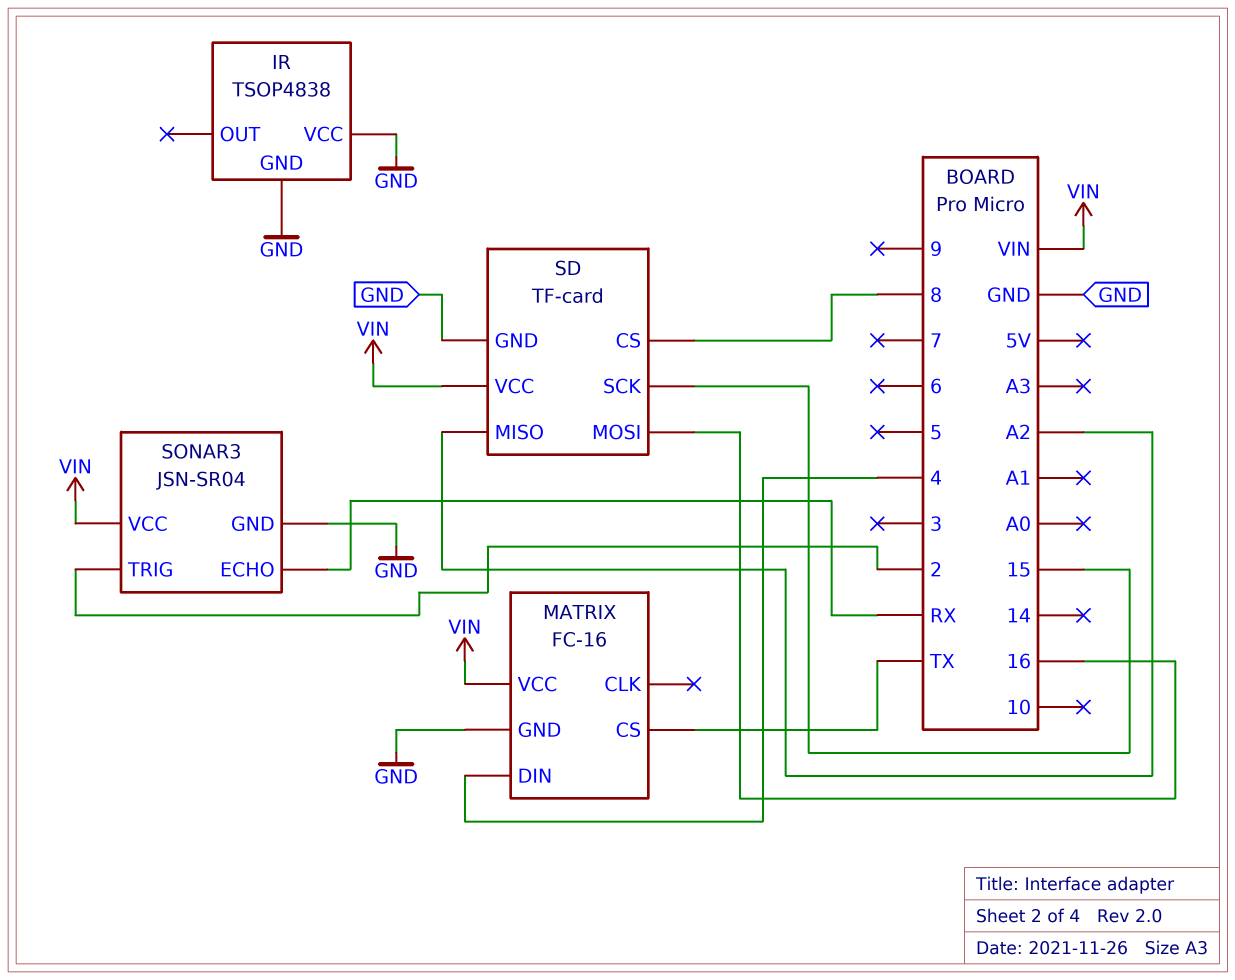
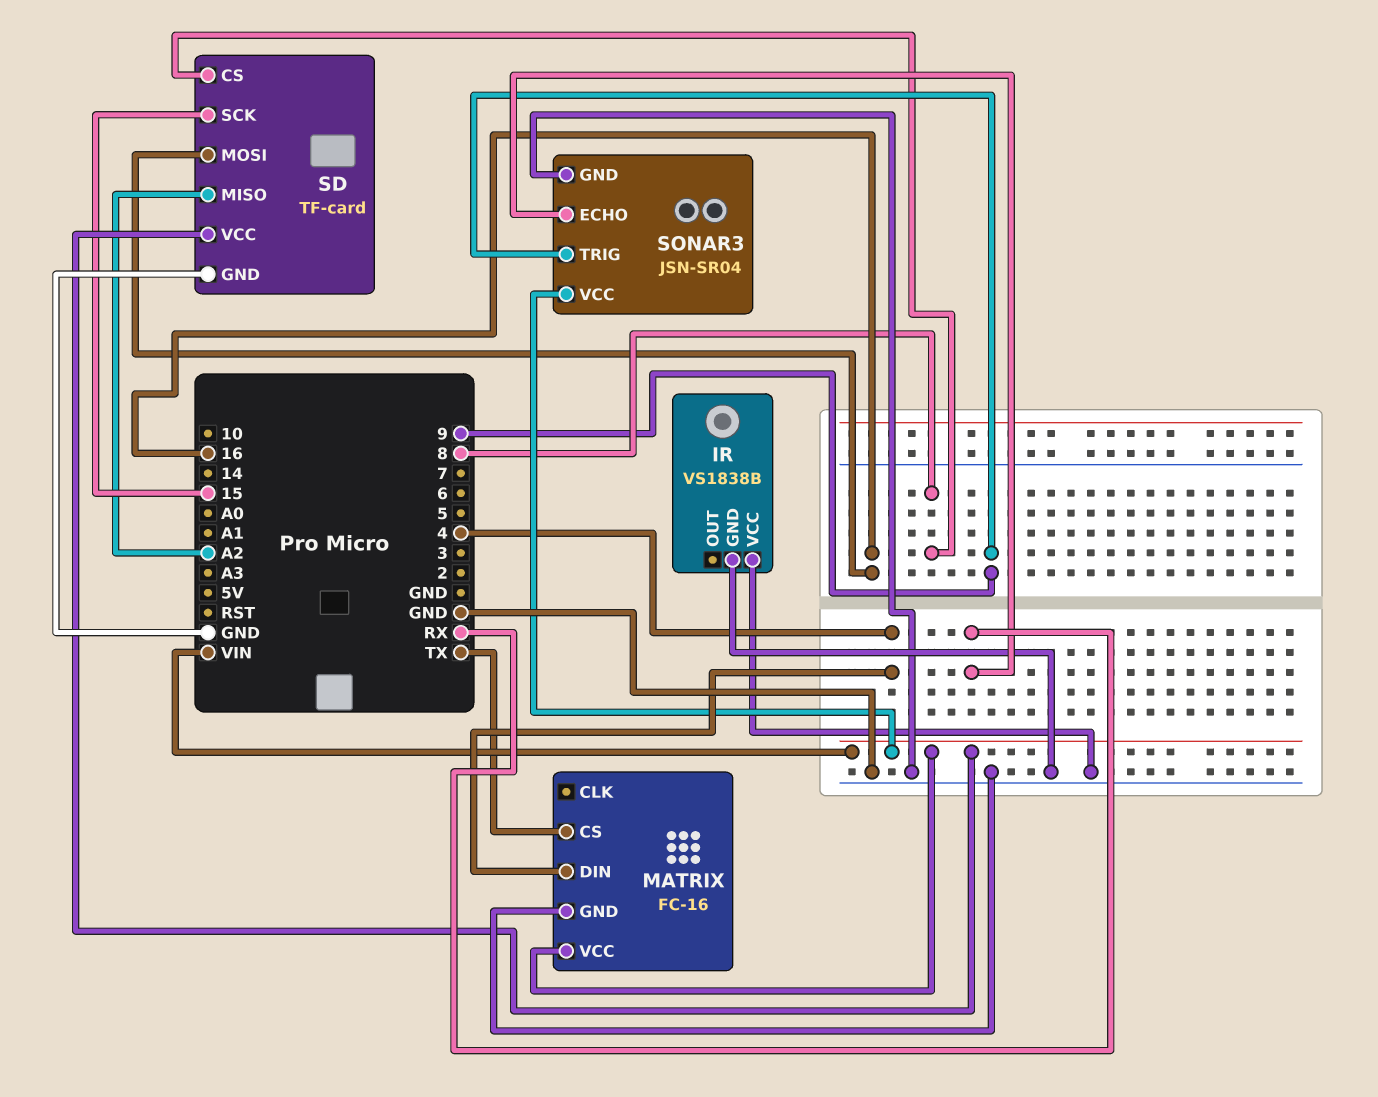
IR: TSOP4838 -> VS1838B
SONAR3 pin TRIG: 2 -> 9

